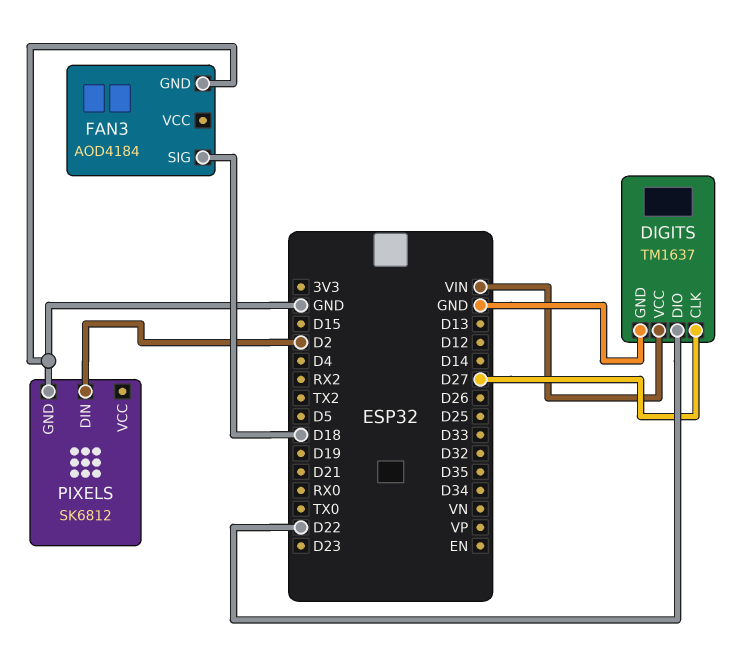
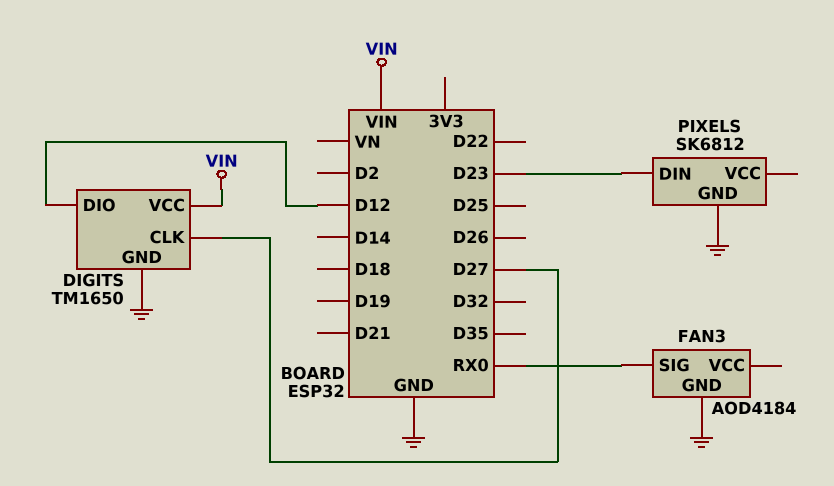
DIGITS: TM1637 -> TM1650
DIGITS pin DIO: D22 -> D12
FAN3 pin SIG: D18 -> RX0
PIXELS pin DIN: D2 -> D23

